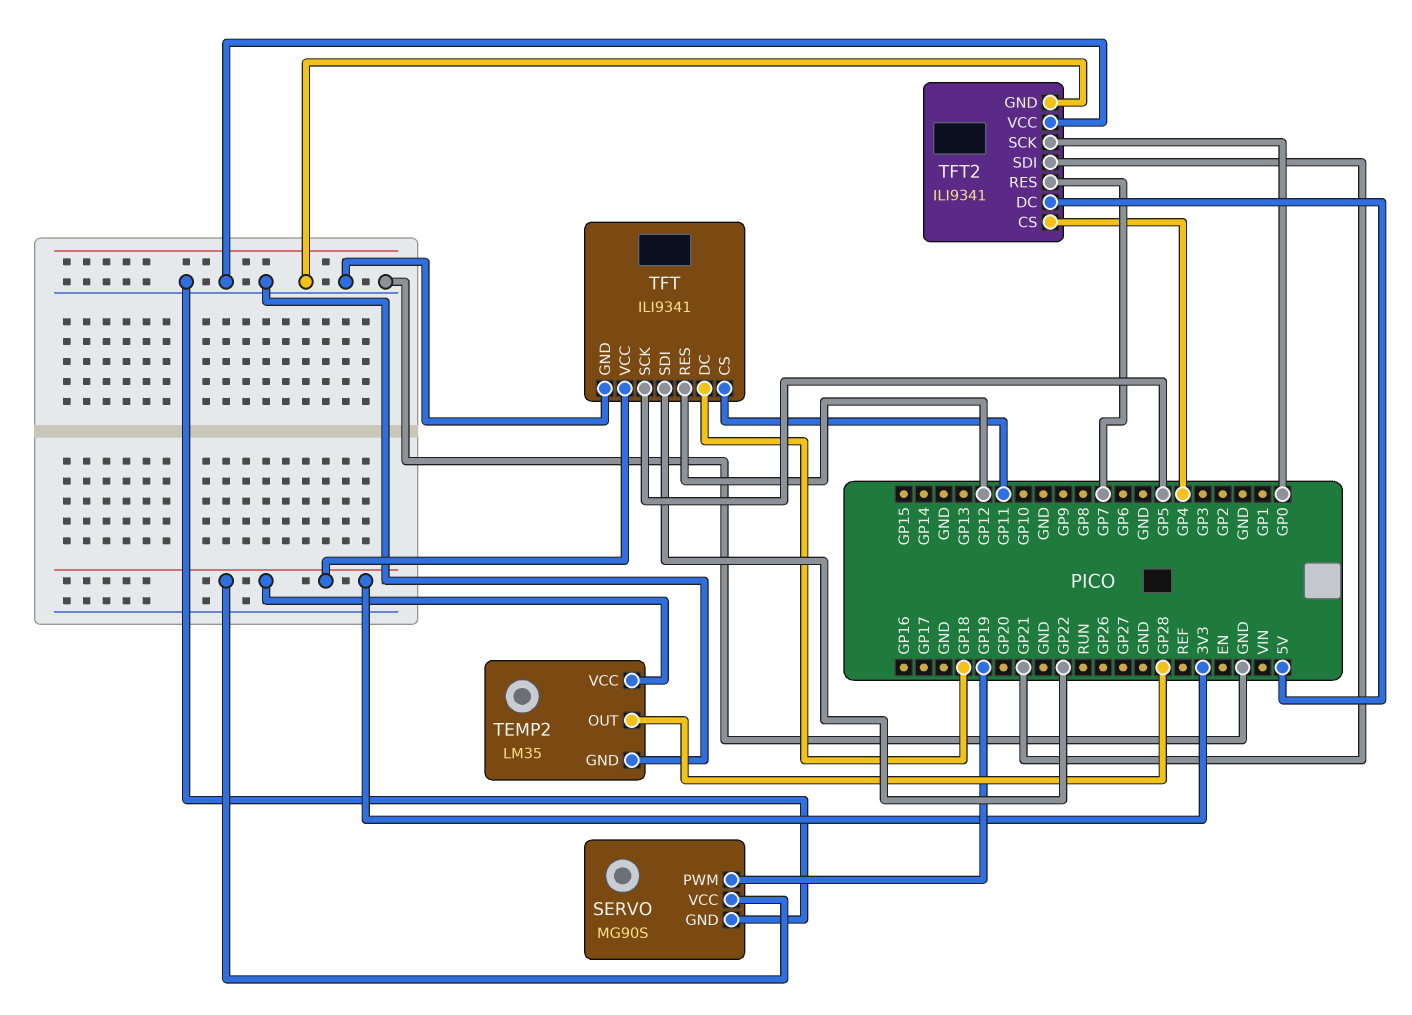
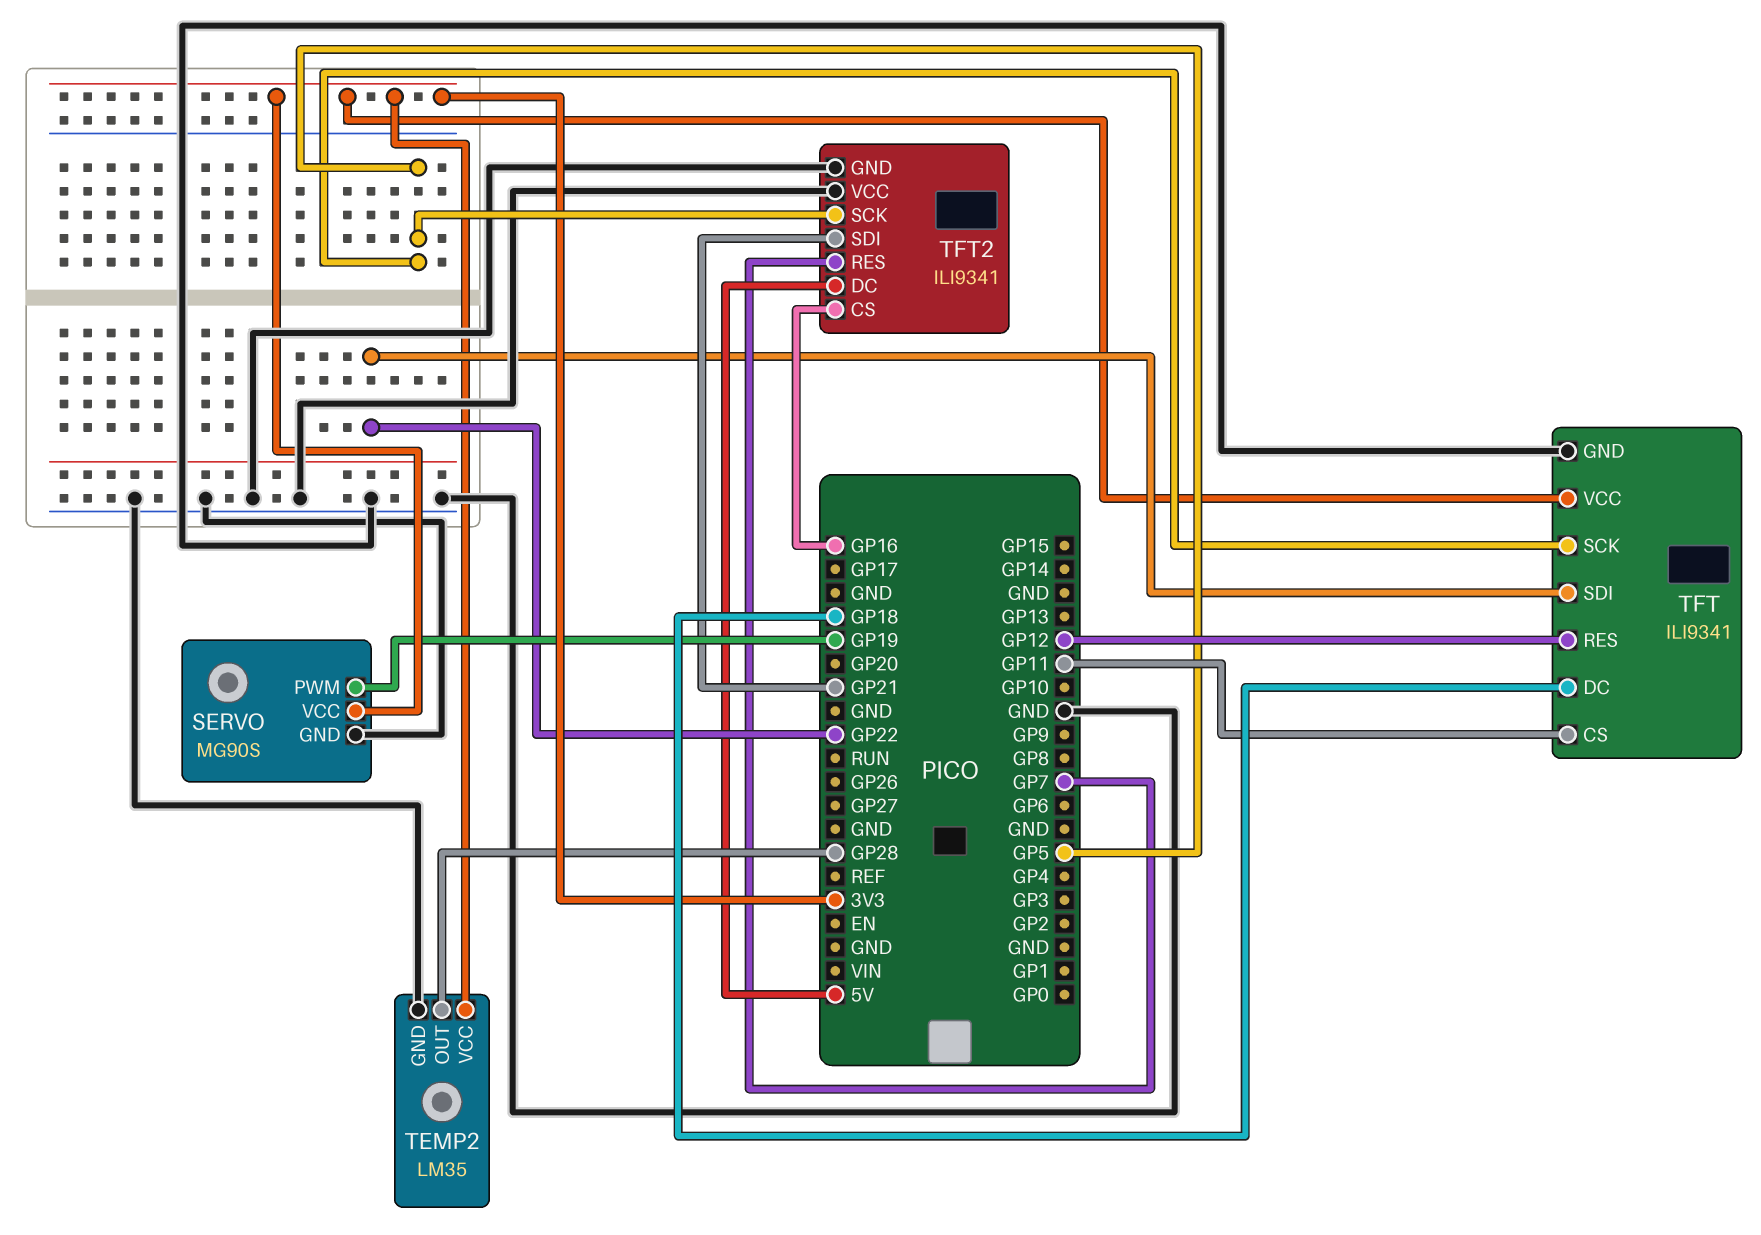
TFT2 pin CS: GP4 -> GP16
TFT2 pin SCK: GP0 -> GP5

